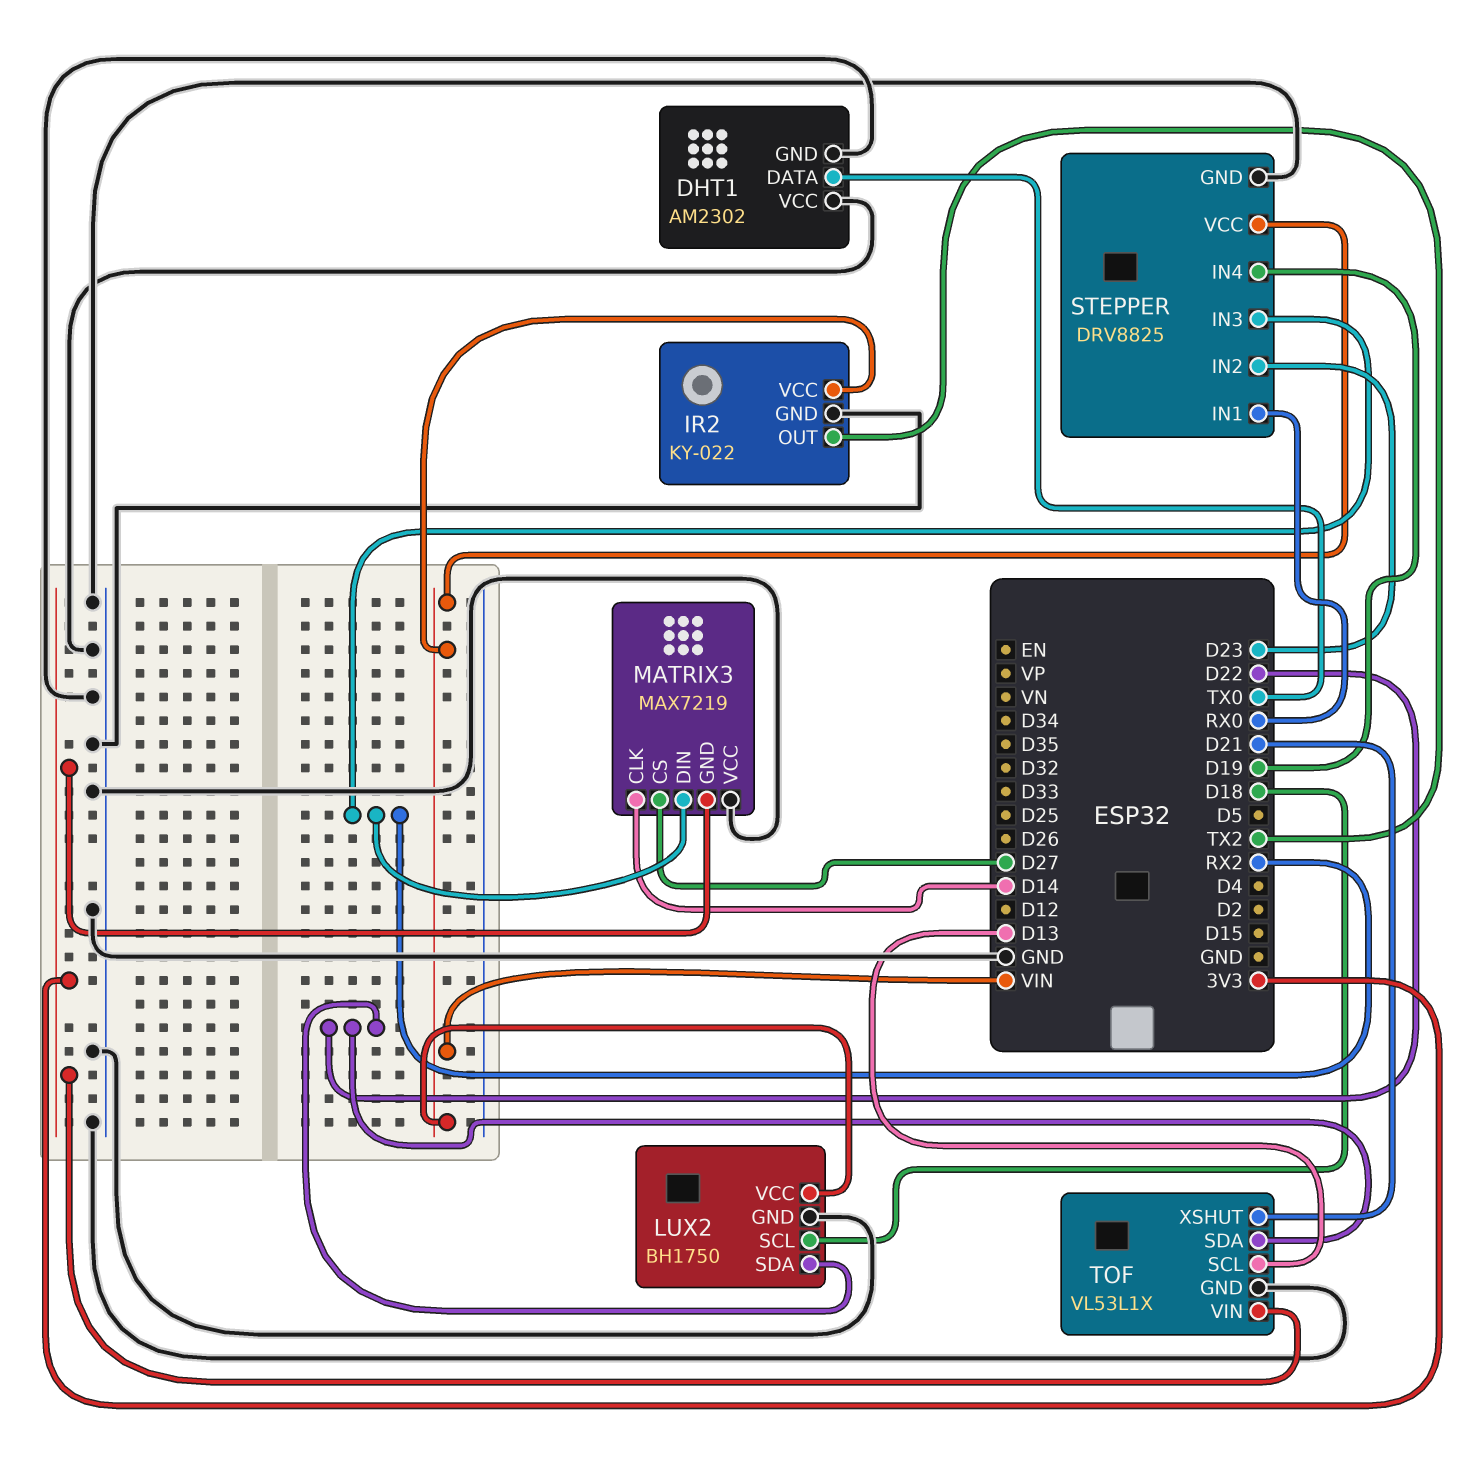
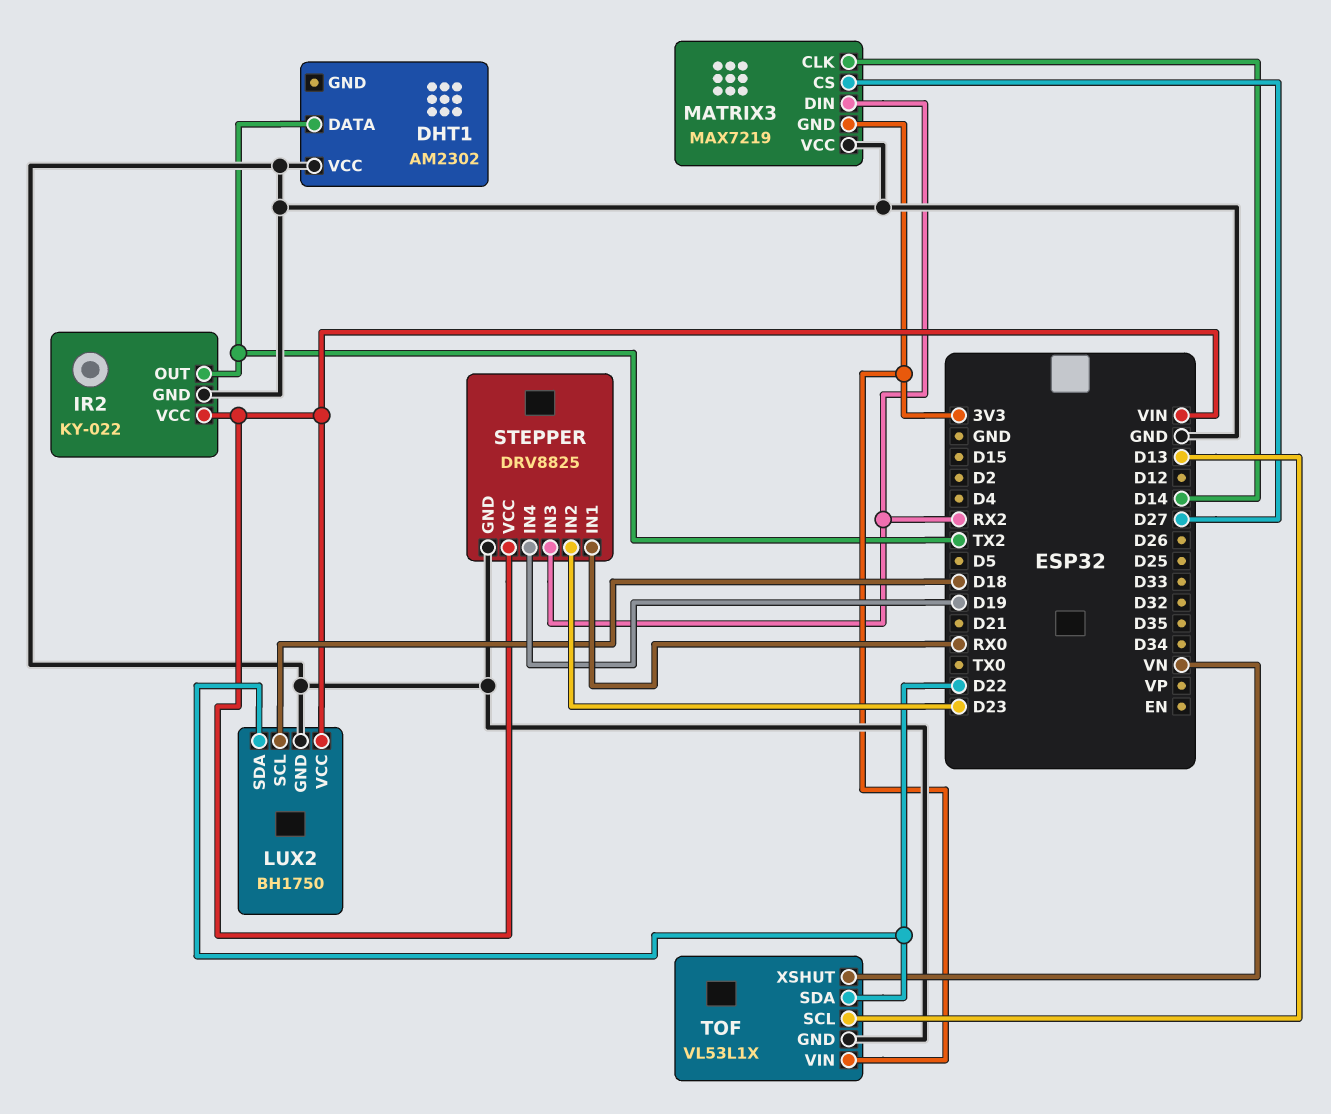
DHT1 pin DATA: TX0 -> TX2
DHT1 pin GND: GND -> none
TOF pin XSHUT: D21 -> VN

